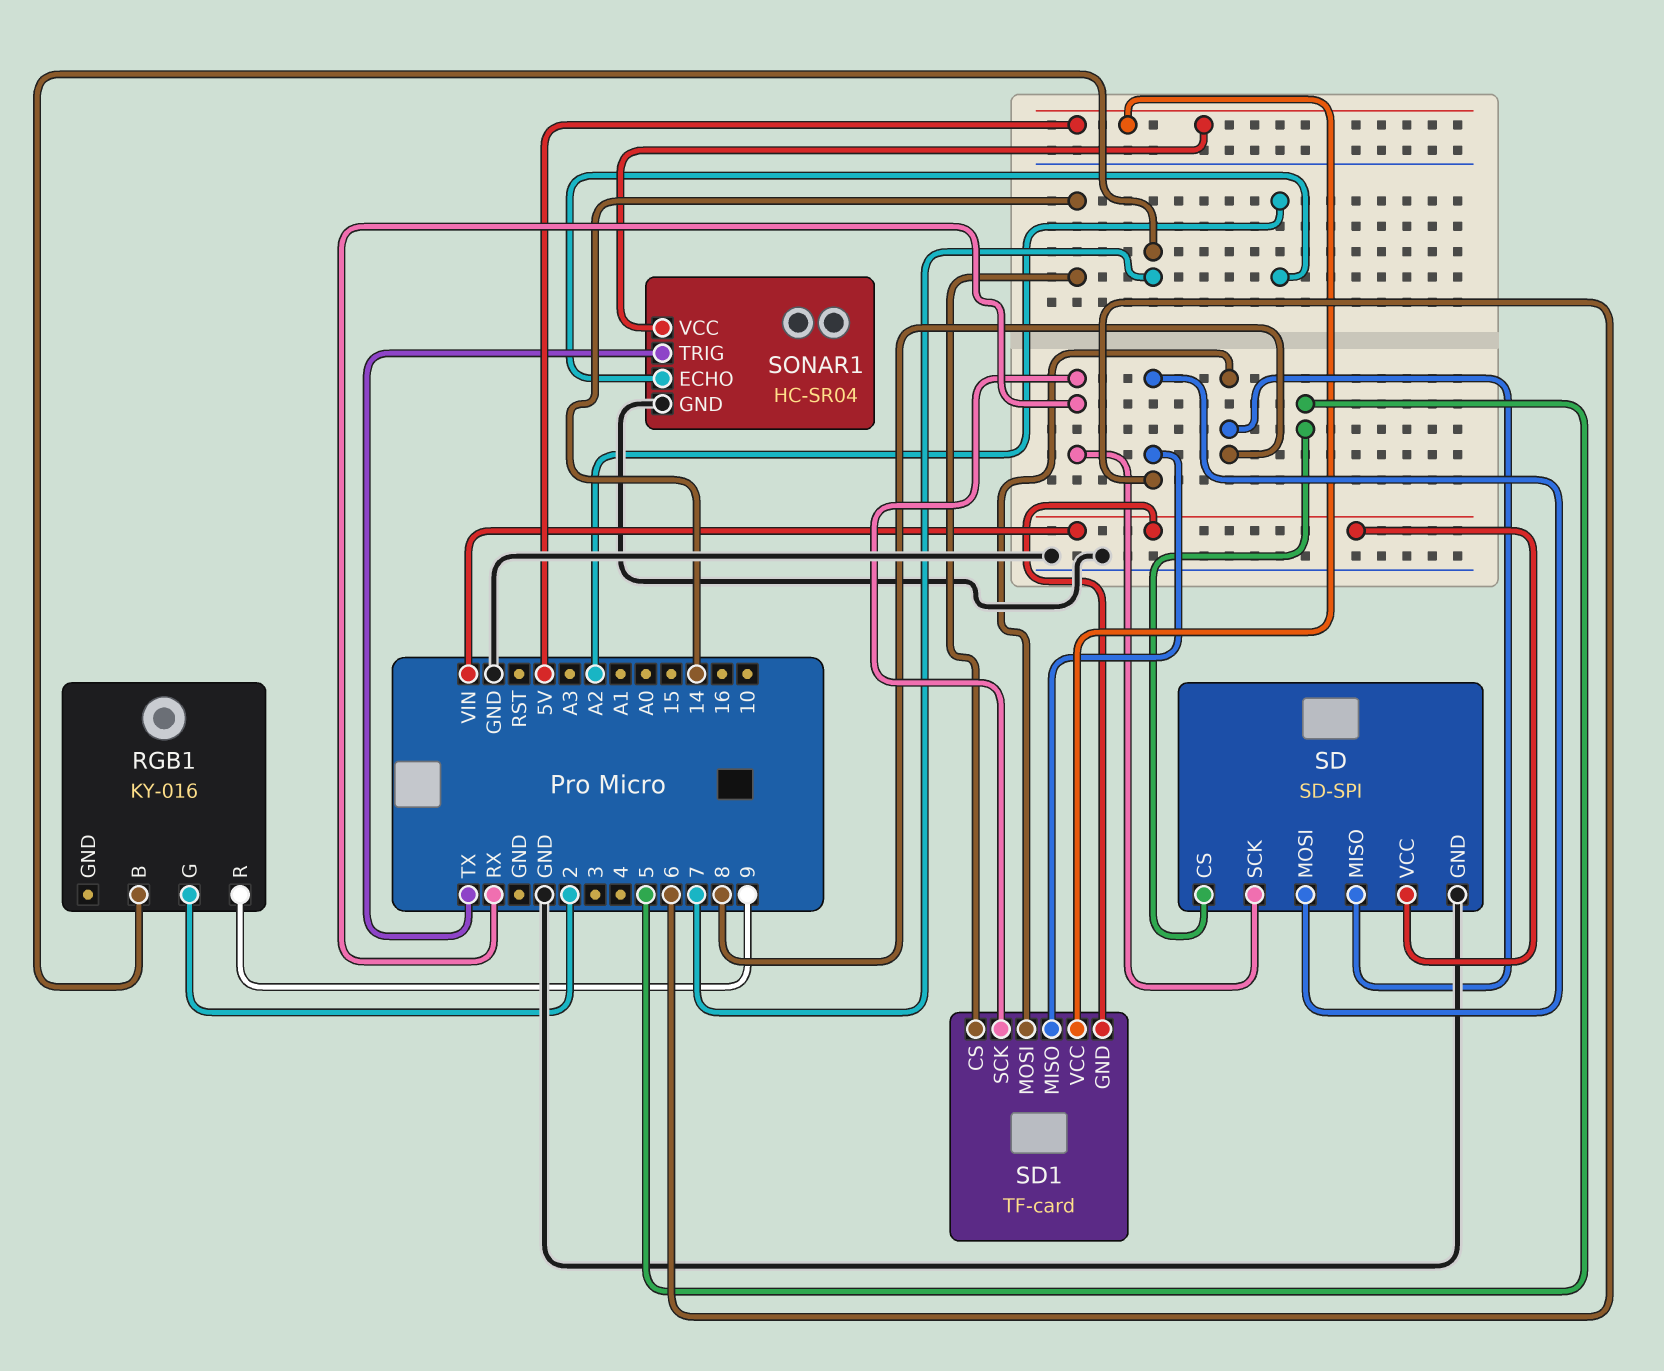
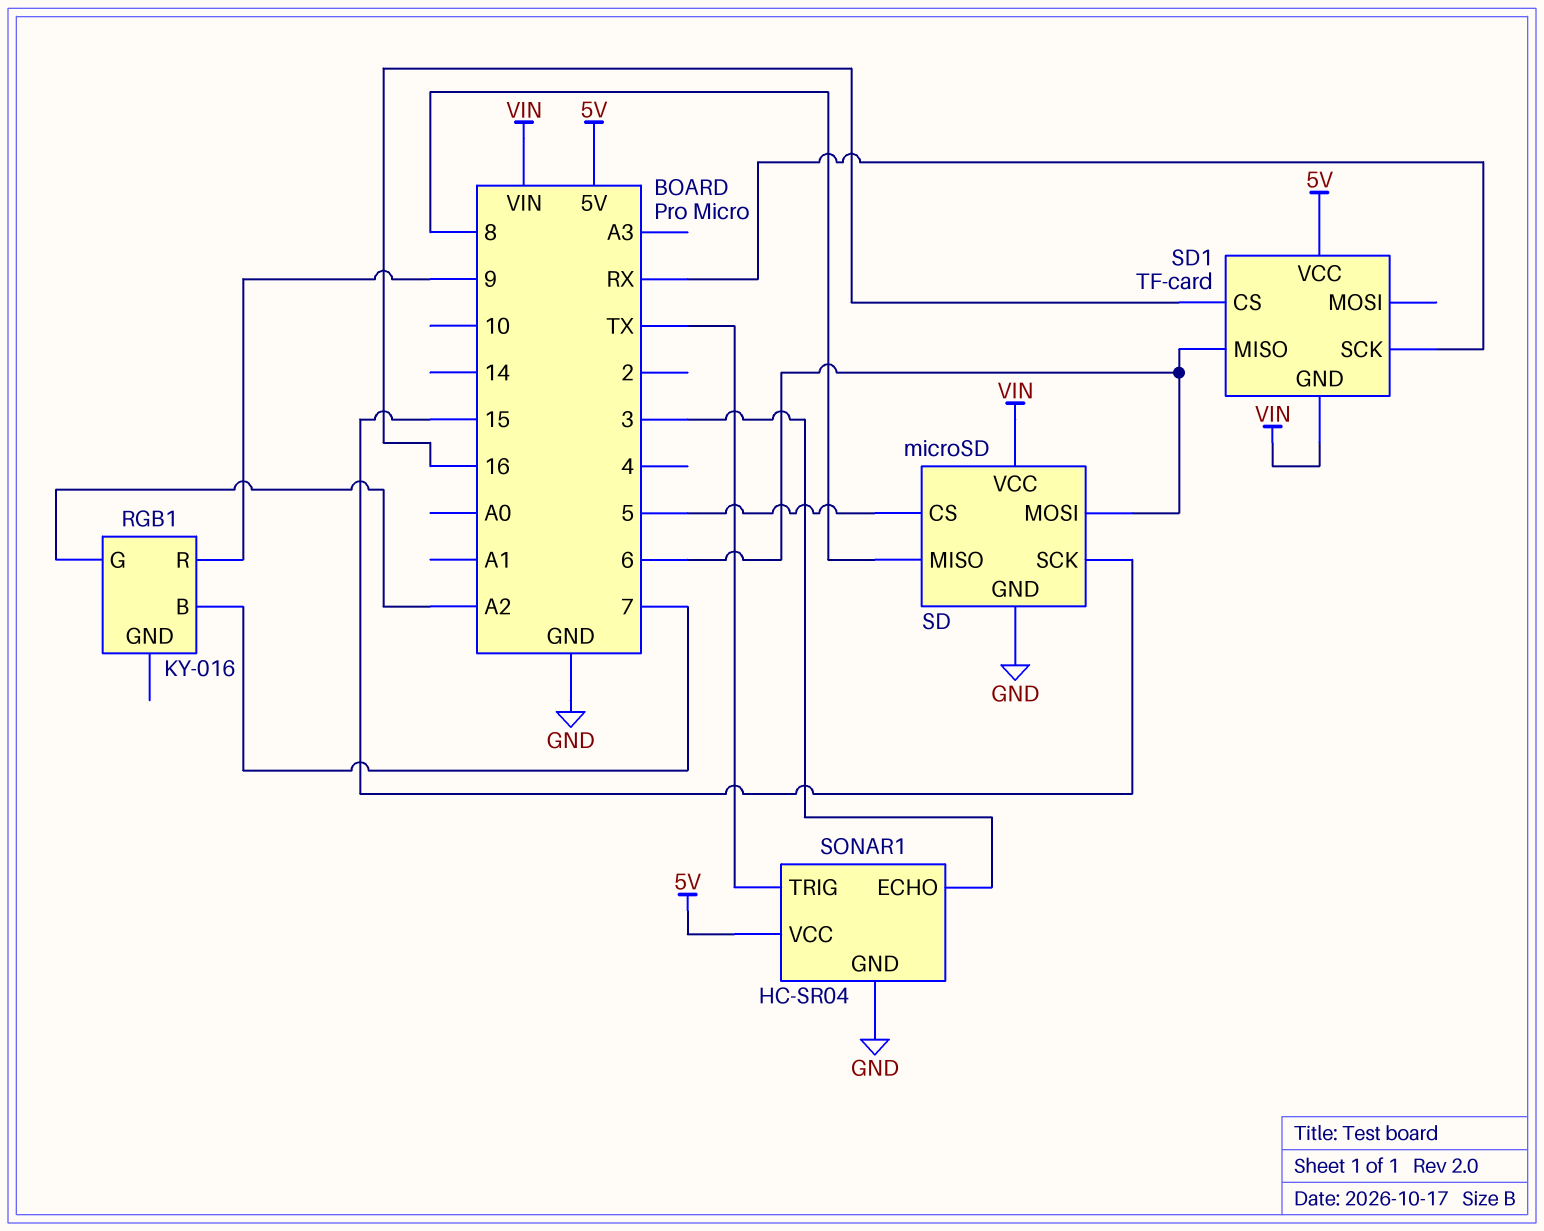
RGB1 pin G: 2 -> A2
SD: SD-SPI -> microSD
SD pin SCK: RX -> 15
SD1 pin CS: 14 -> 16
SD1 pin MOSI: 8 -> none
SONAR1 pin ECHO: A2 -> 3

